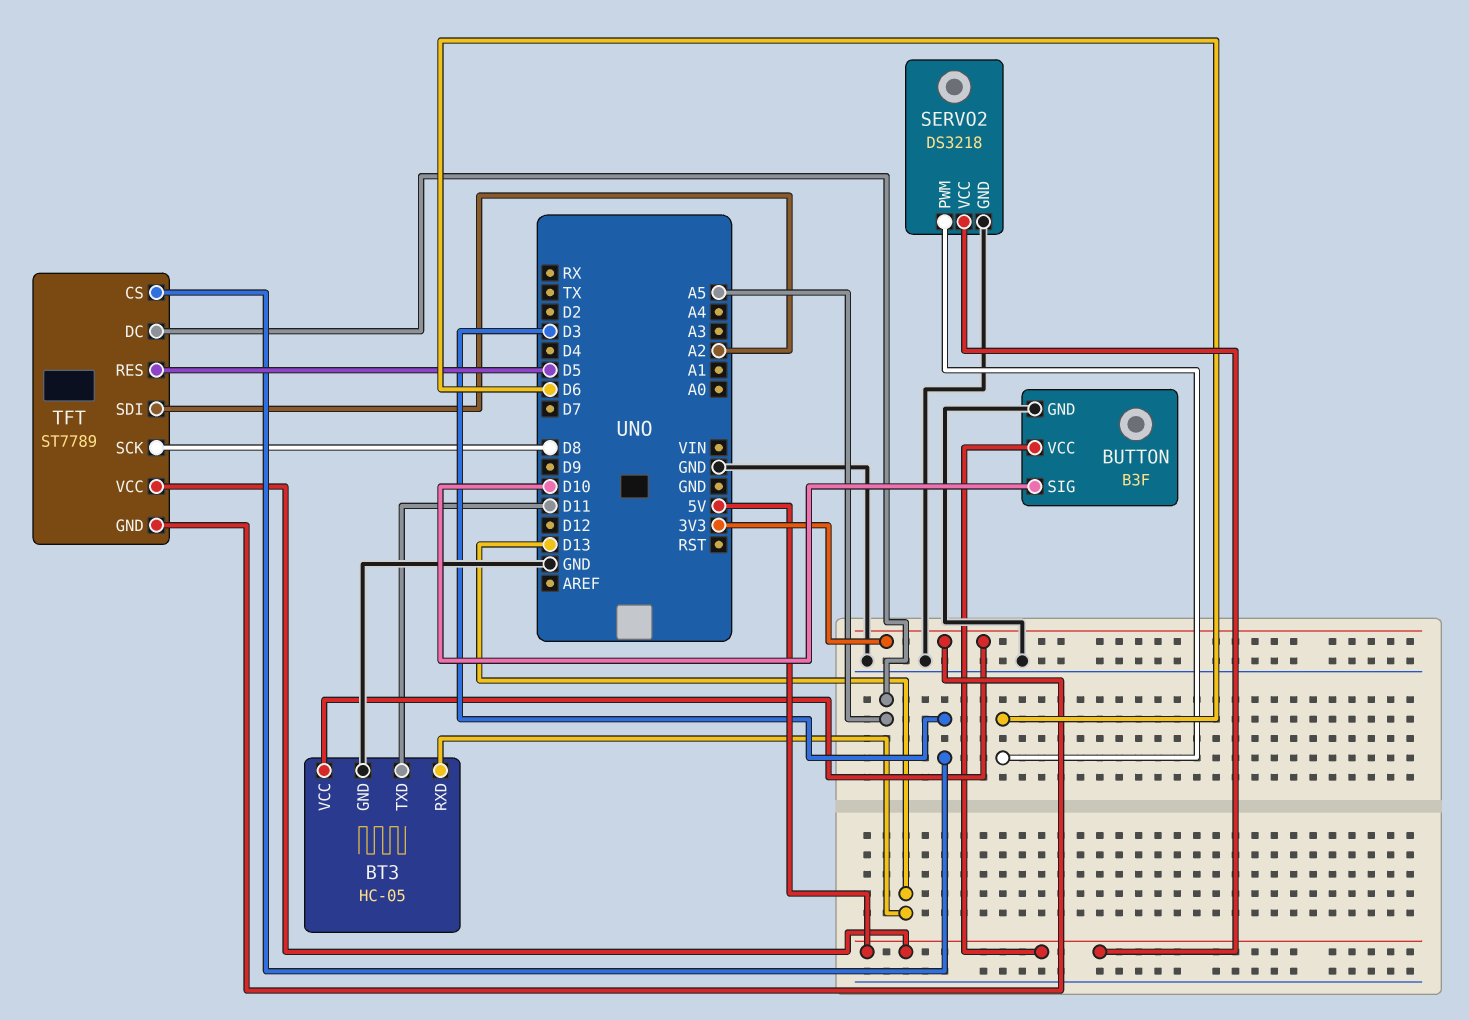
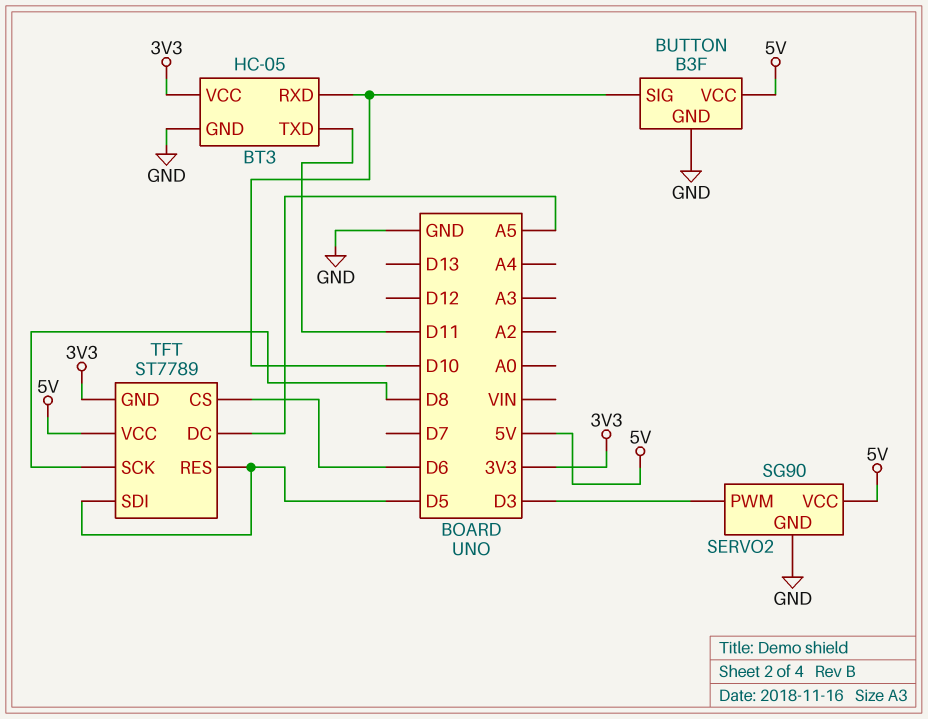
BT3 pin RXD: D13 -> D10
SERVO2: DS3218 -> SG90
SERVO2 pin PWM: D6 -> D3
TFT pin CS: D3 -> D6
TFT pin SDI: A2 -> D5

